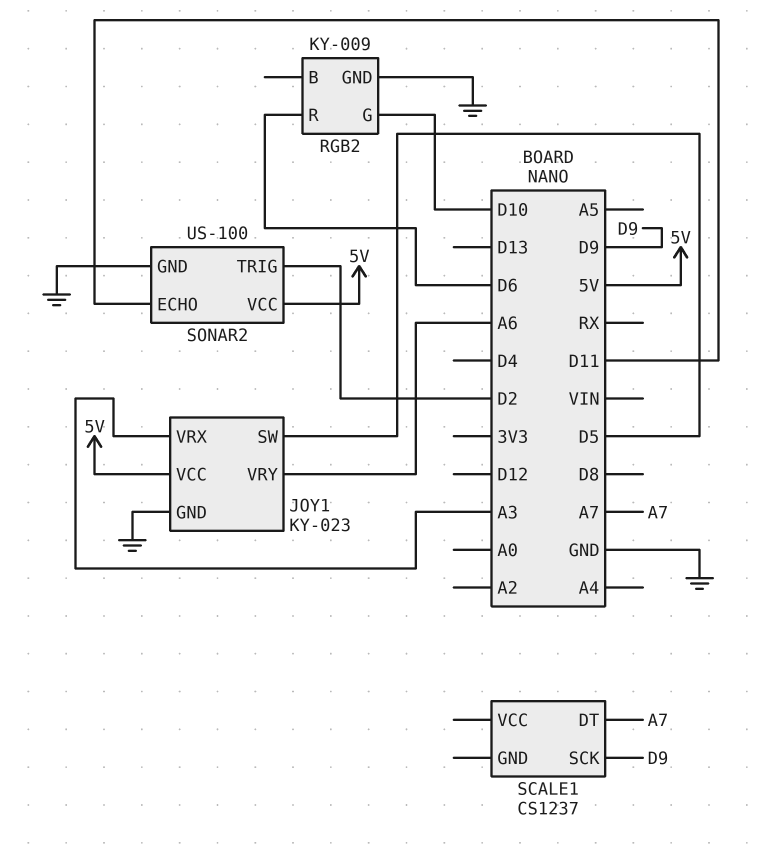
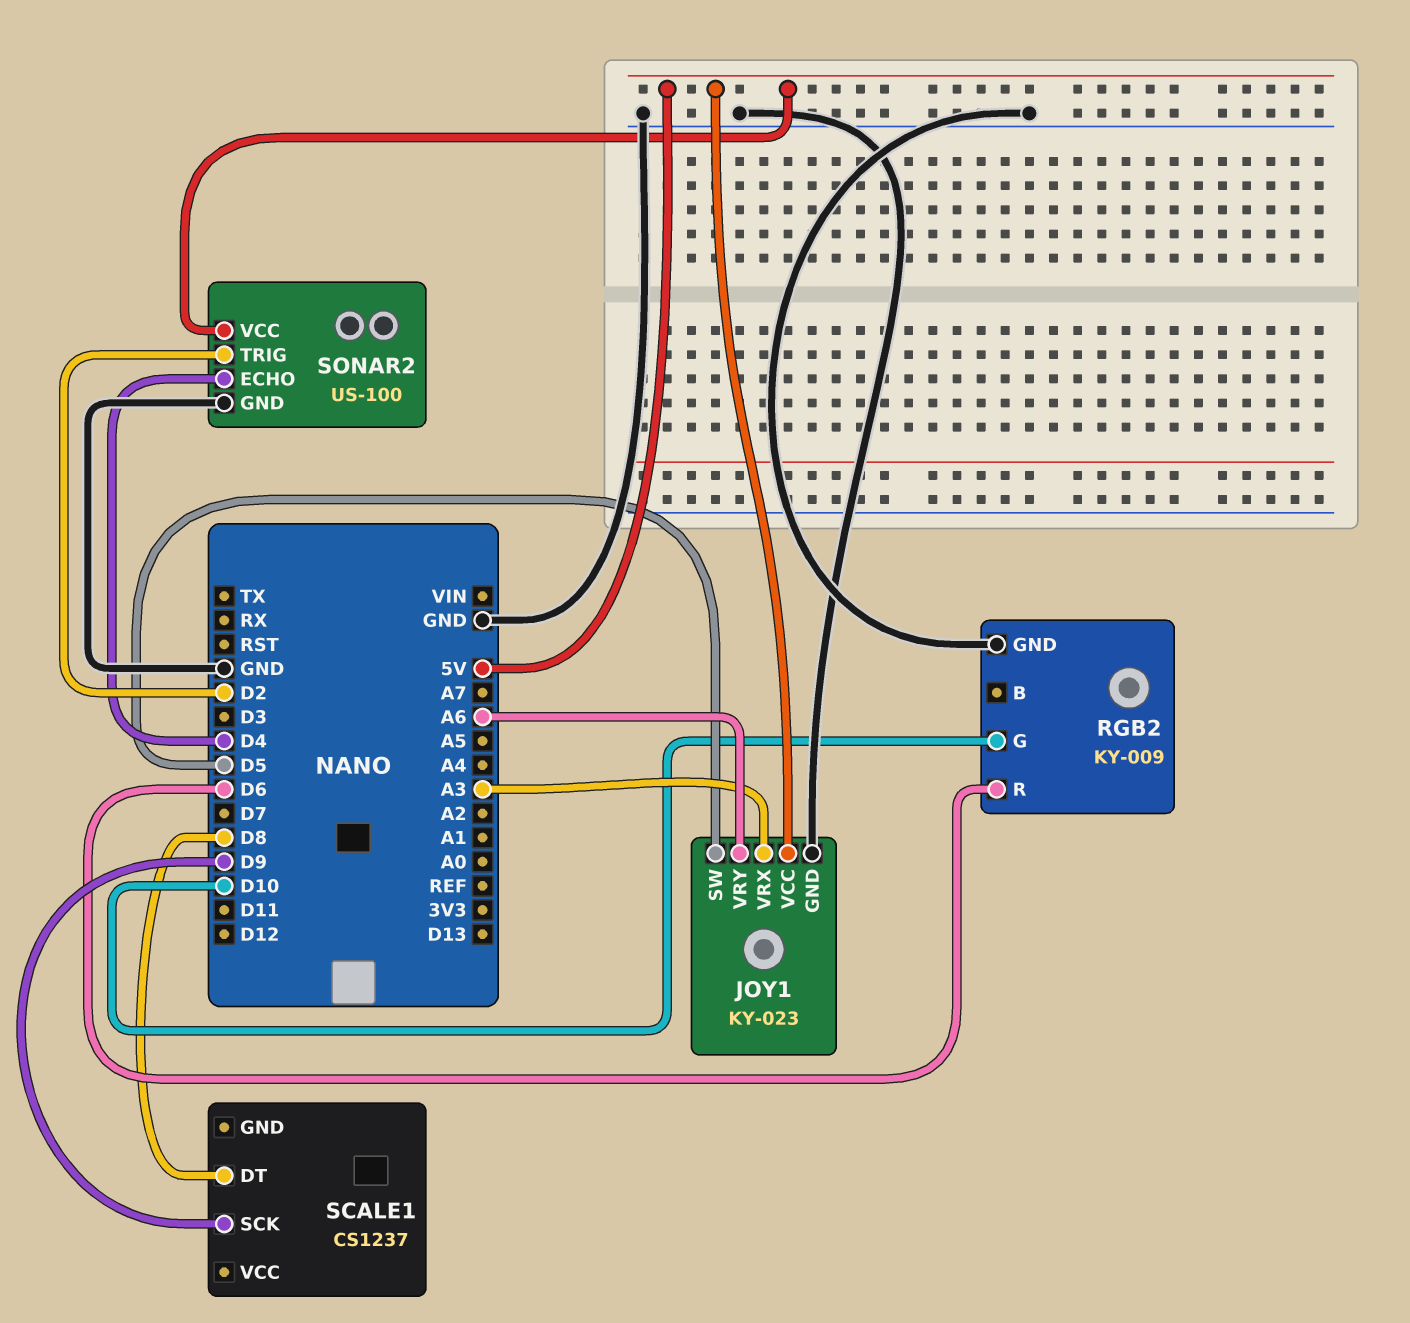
SCALE1 pin DT: A7 -> D8
SONAR2 pin ECHO: D11 -> D4

